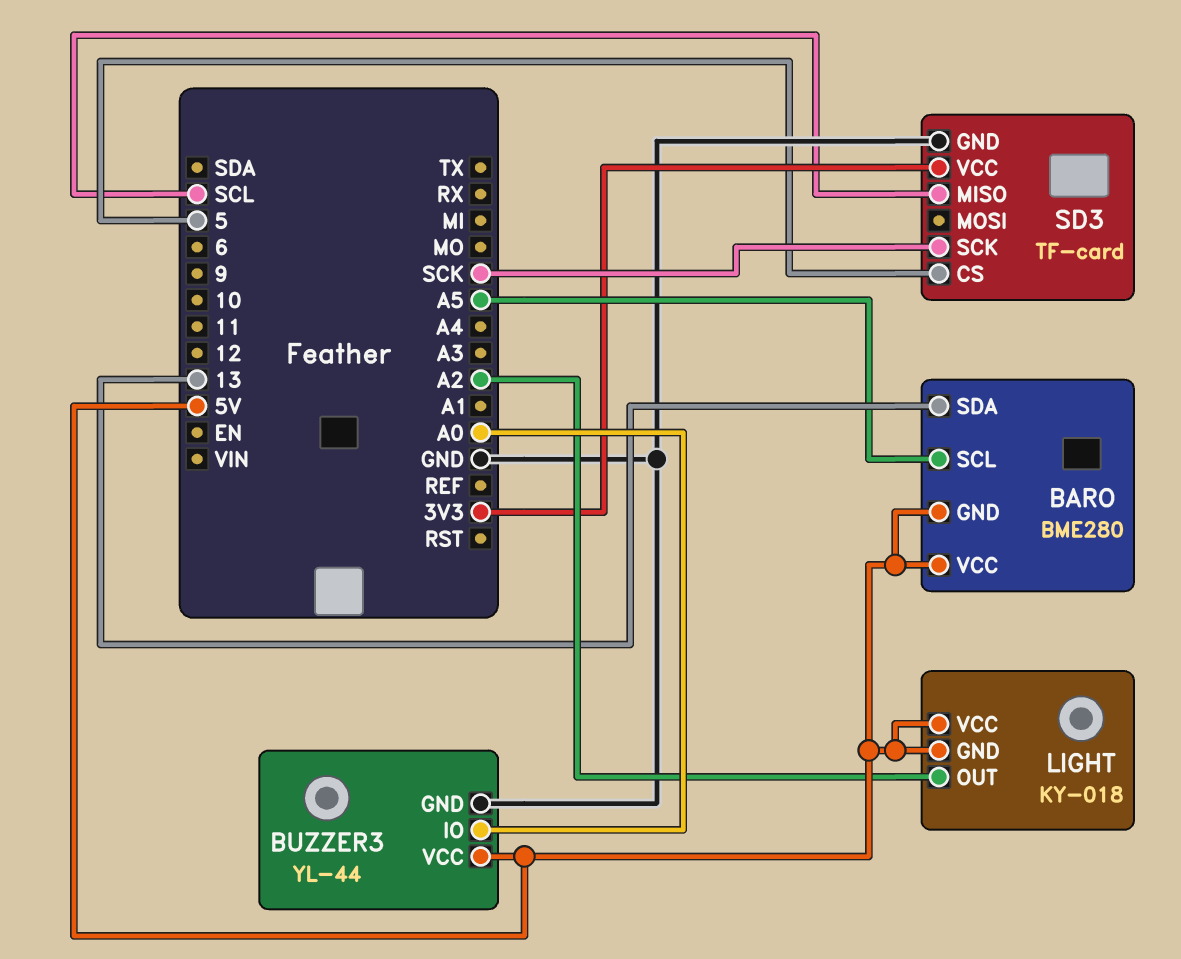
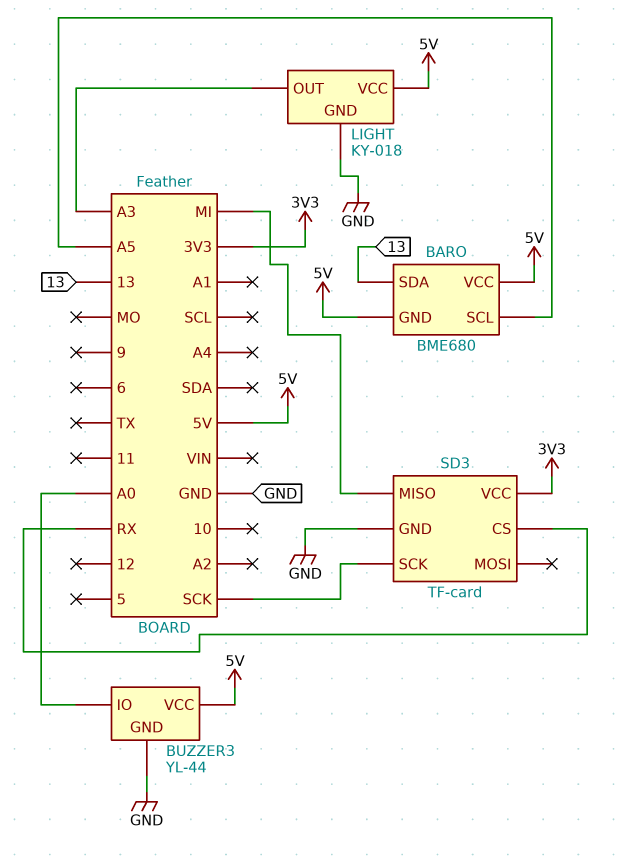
BARO: BME280 -> BME680
LIGHT pin GND: 5V -> GND
LIGHT pin OUT: A2 -> A3
SD3 pin CS: 5 -> RX
SD3 pin MISO: SCL -> MI

